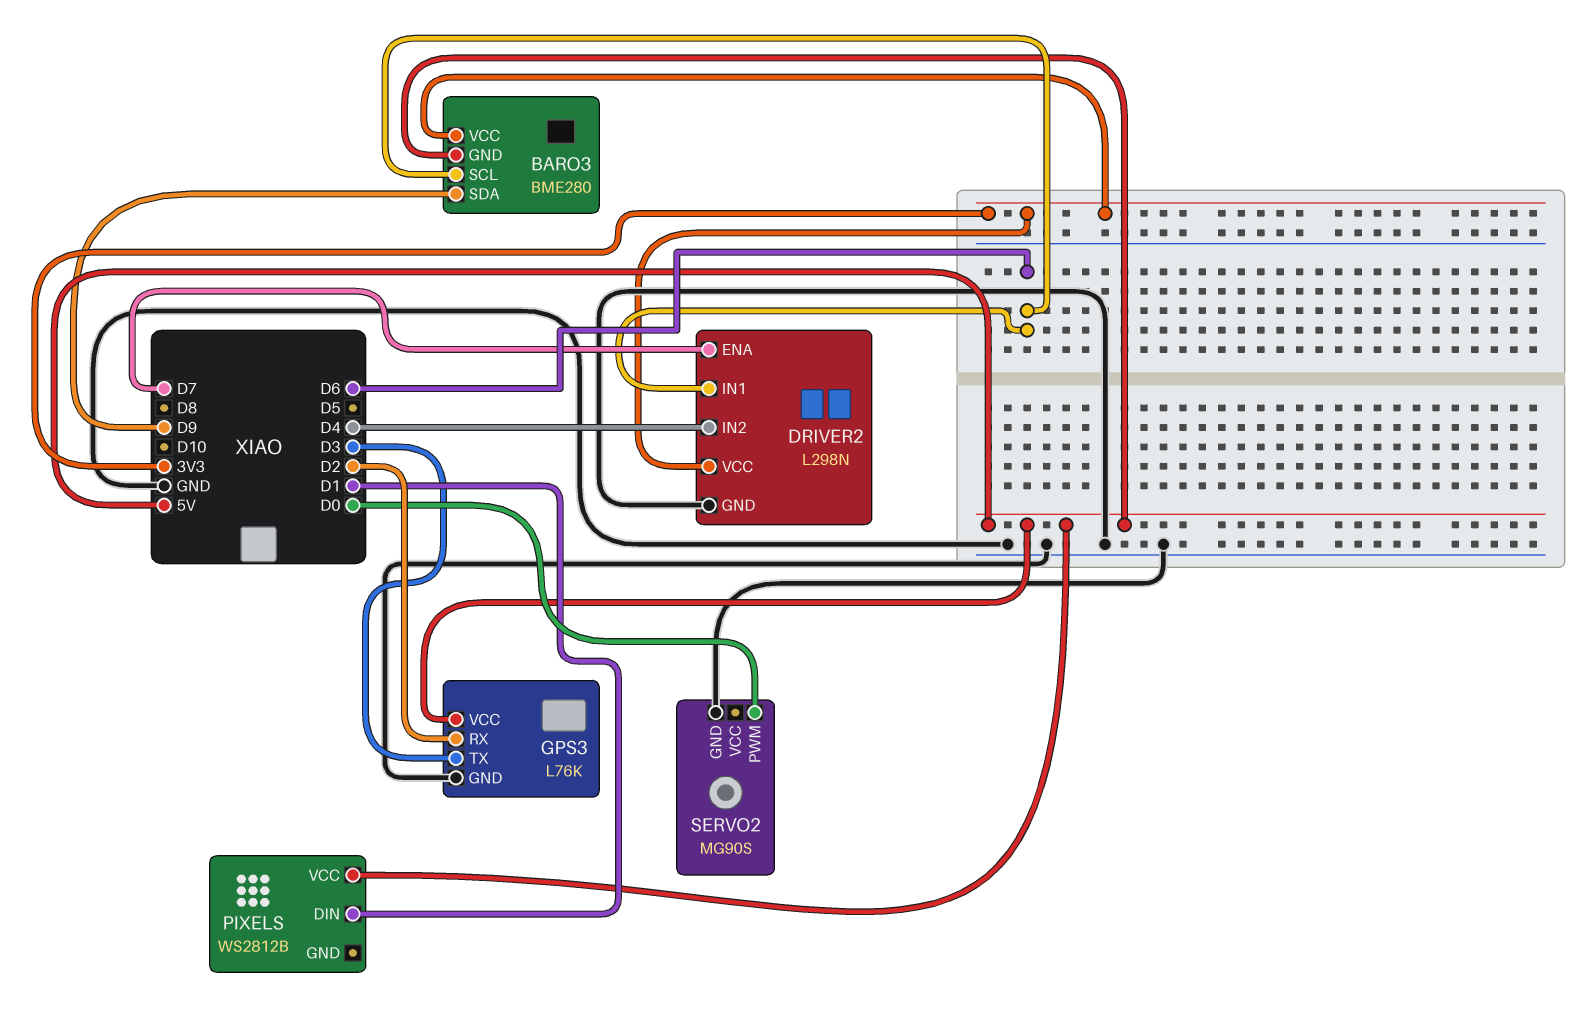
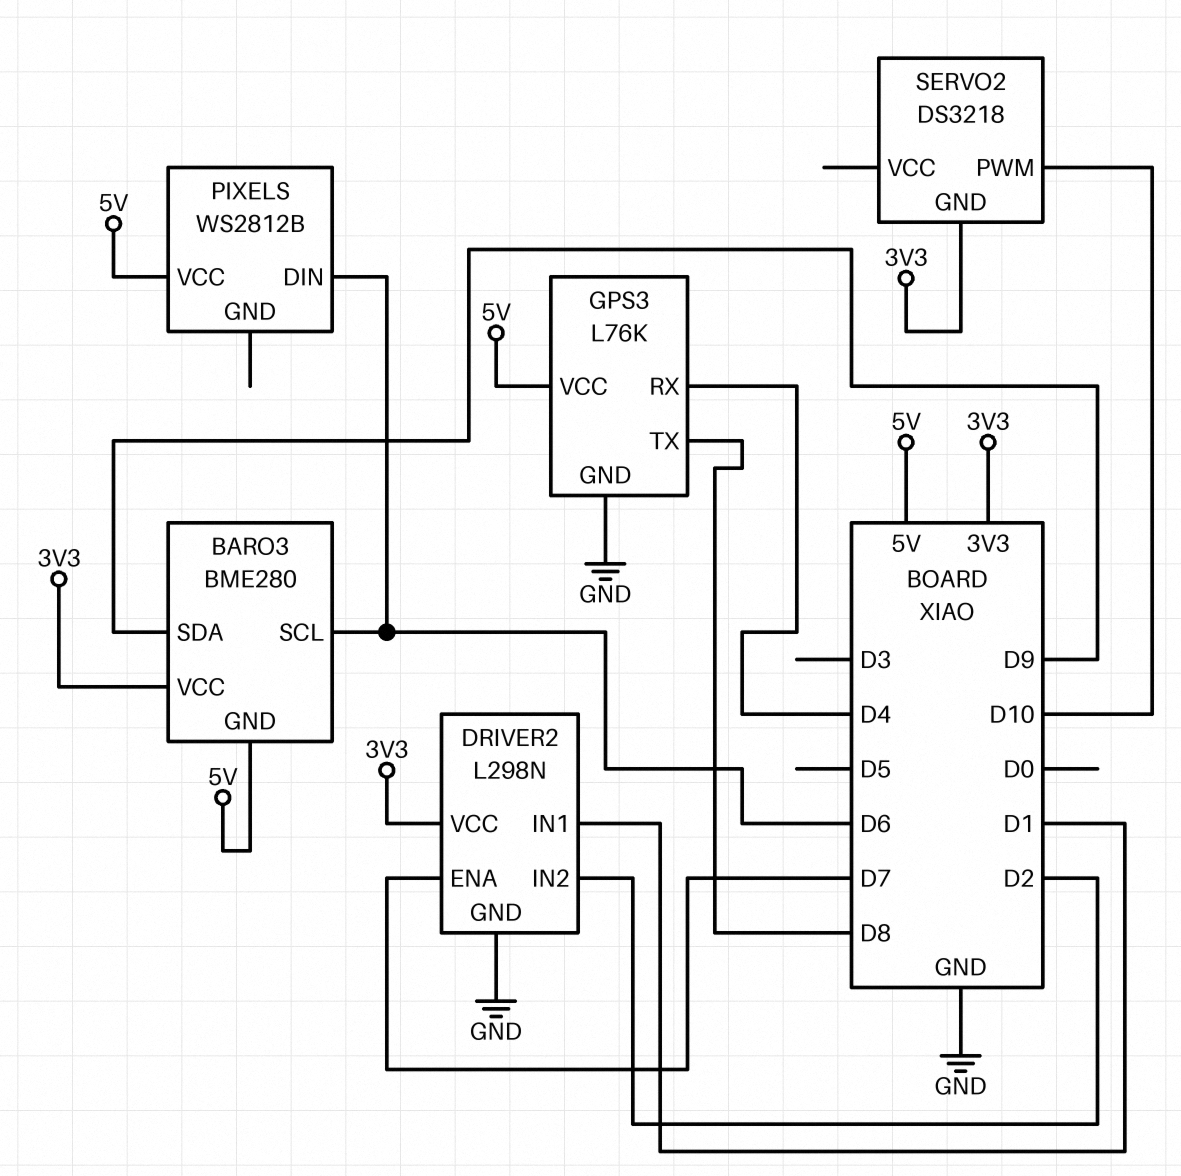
DRIVER2 pin IN1: D6 -> D1
DRIVER2 pin IN2: D4 -> D2
GPS3 pin RX: D2 -> D4
GPS3 pin TX: D3 -> D8
PIXELS pin DIN: D1 -> D6
SERVO2: MG90S -> DS3218
SERVO2 pin GND: GND -> 3V3
SERVO2 pin PWM: D0 -> D10

